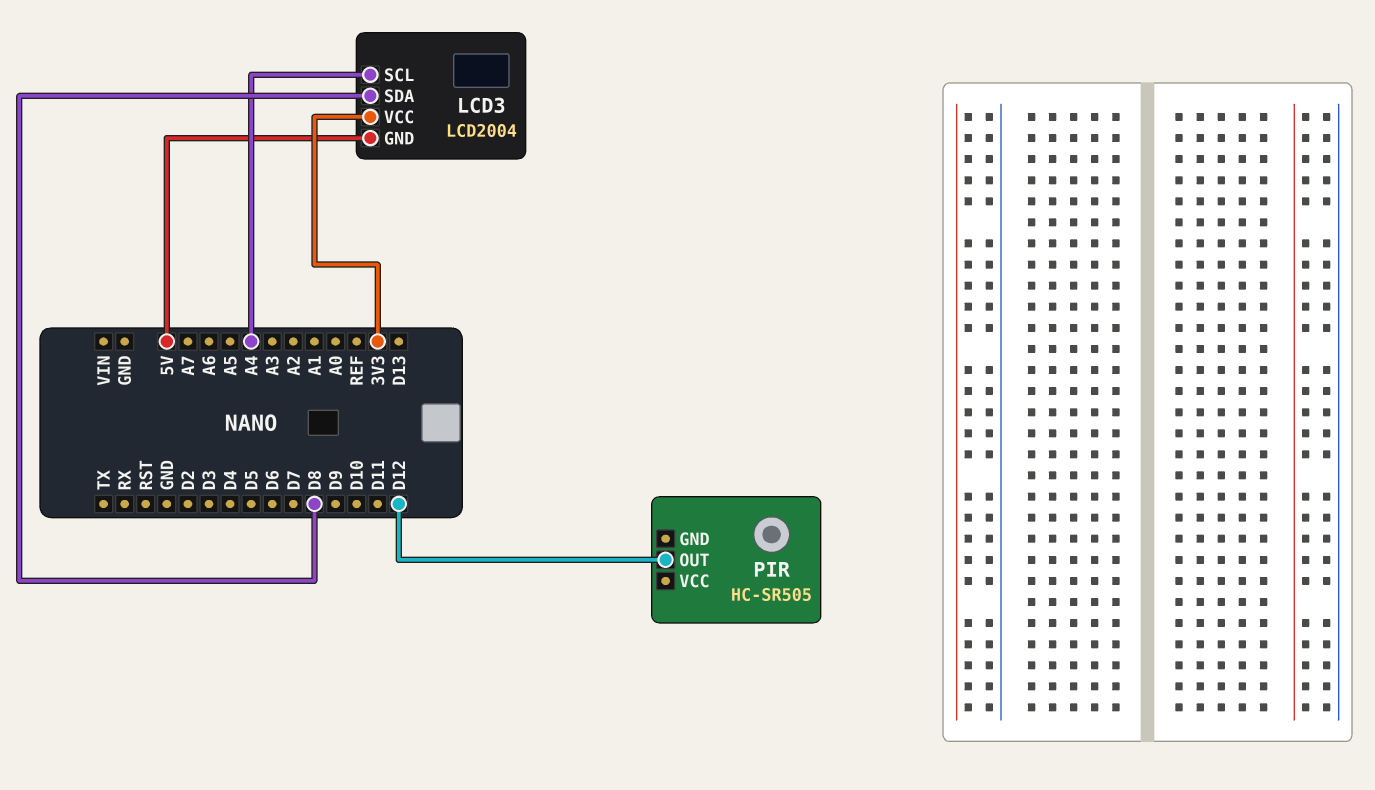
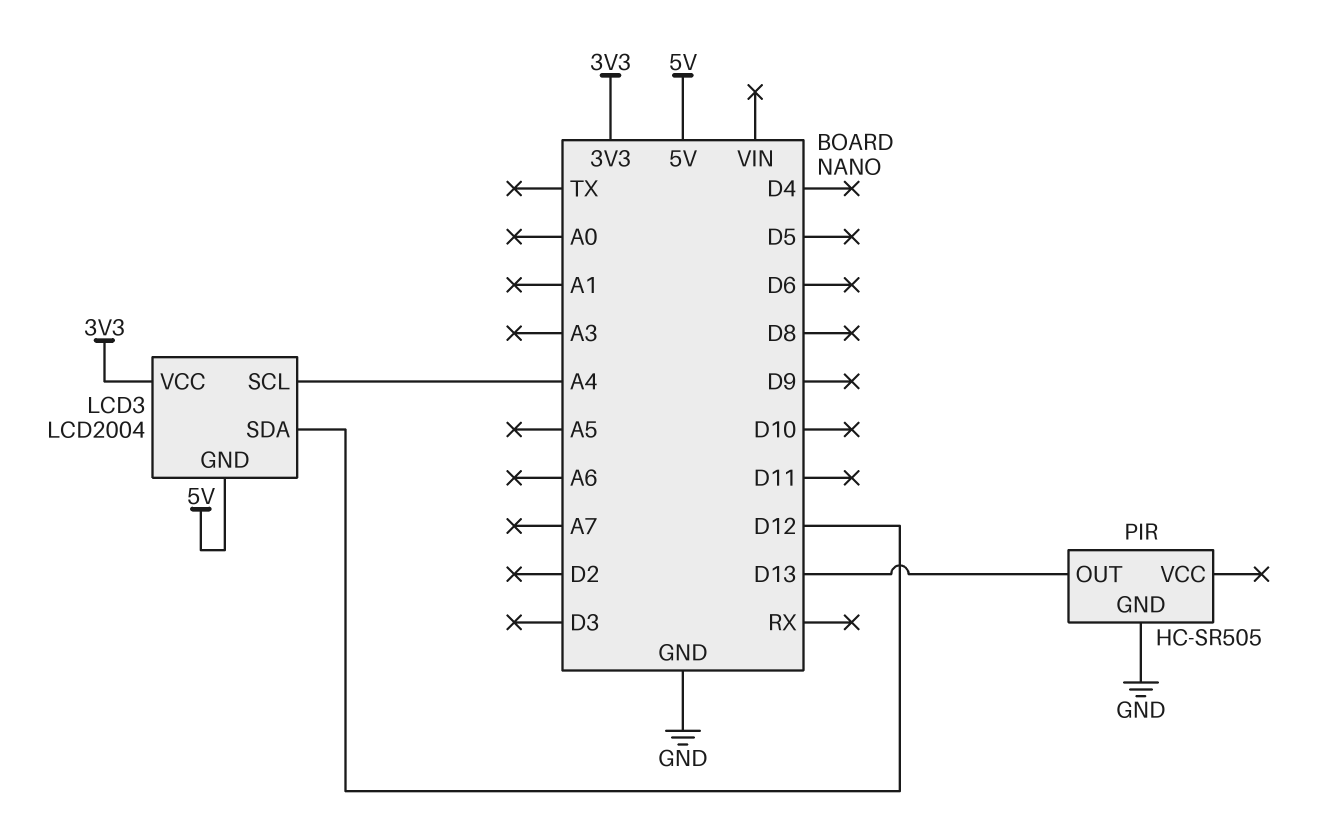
LCD3 pin SDA: D8 -> D12
PIR pin GND: none -> GND
PIR pin OUT: D12 -> D13

